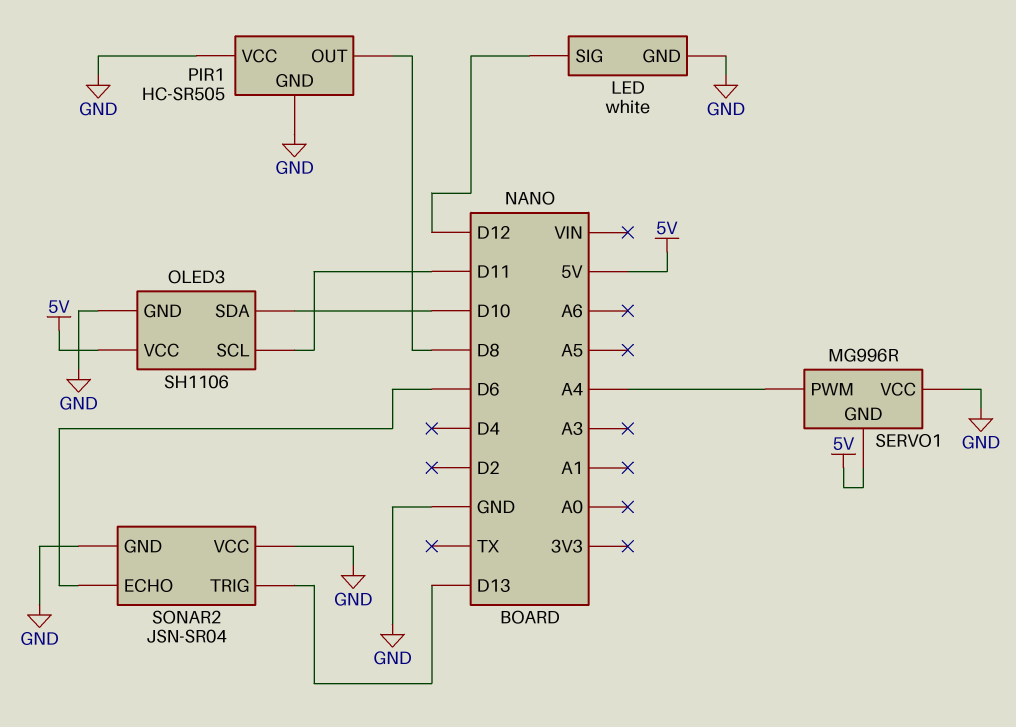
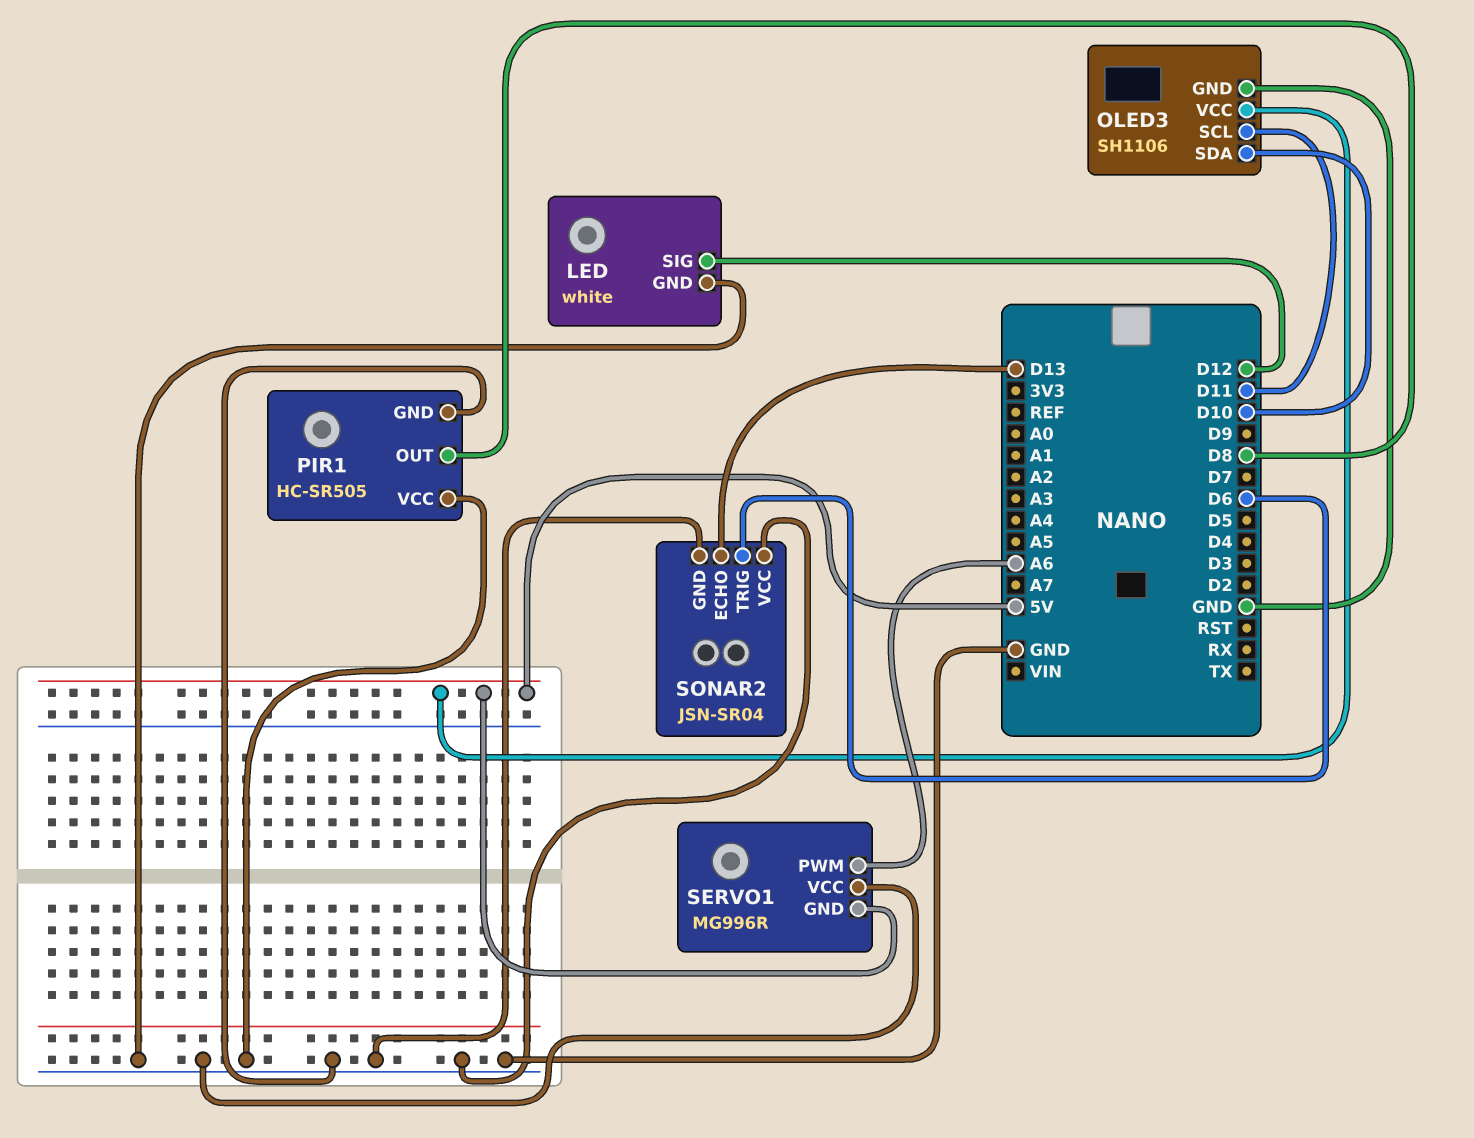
SERVO1 pin PWM: A4 -> A6
SONAR2 pin ECHO: D6 -> D13
SONAR2 pin TRIG: D13 -> D6

